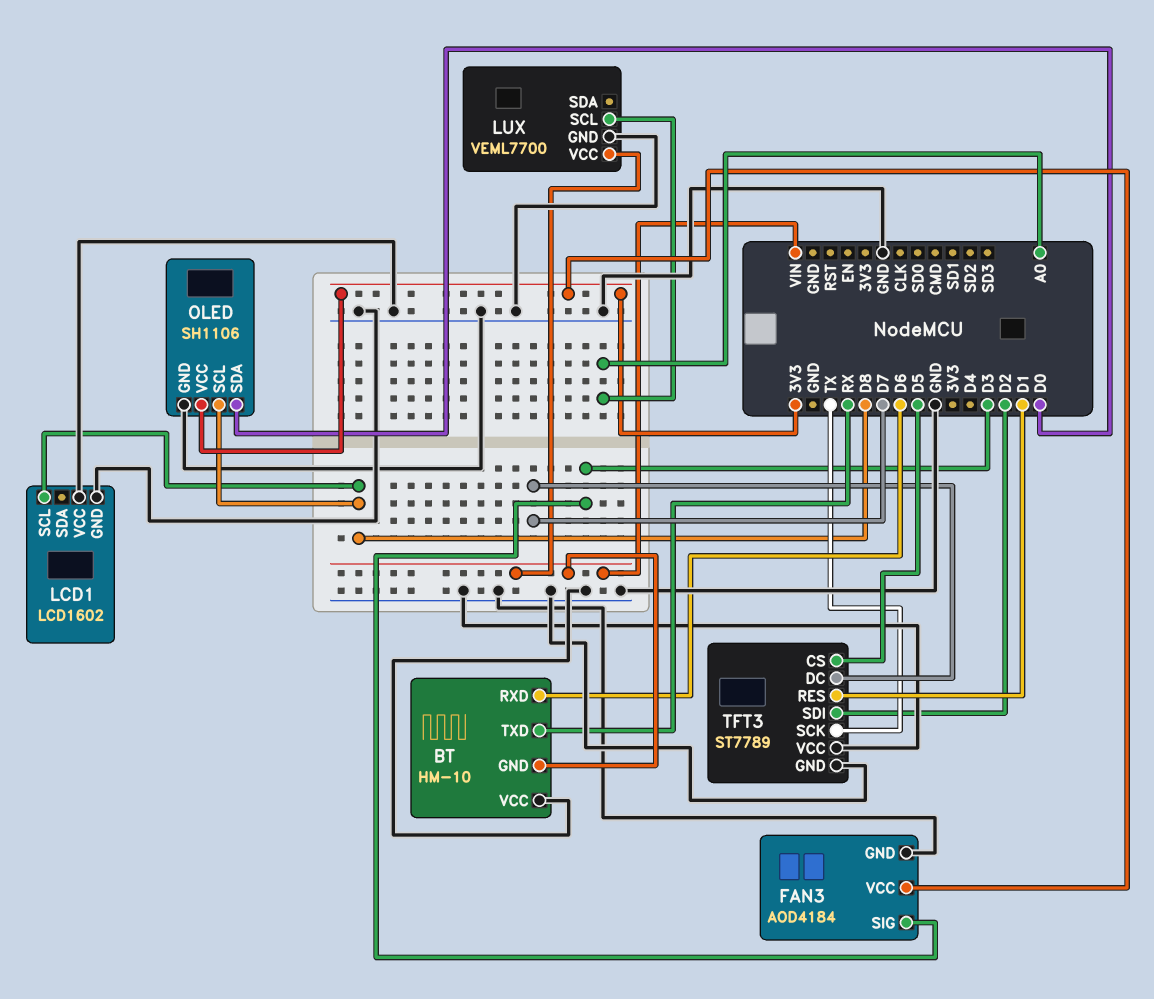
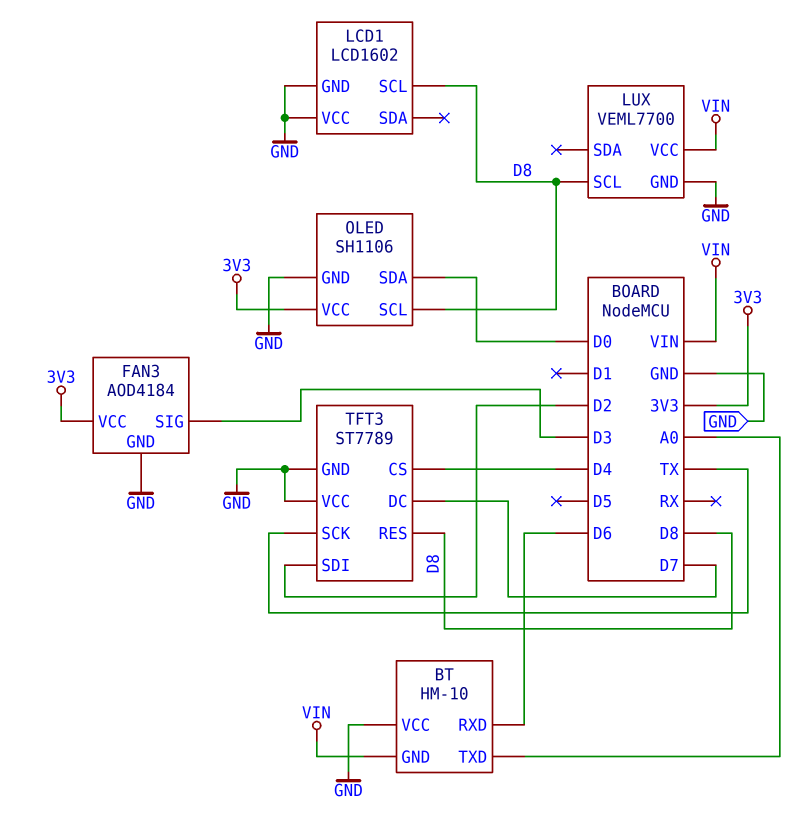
BT pin TXD: RX -> A0
LUX pin SCL: A0 -> D8
TFT3 pin CS: D5 -> D4
TFT3 pin RES: D1 -> D8

